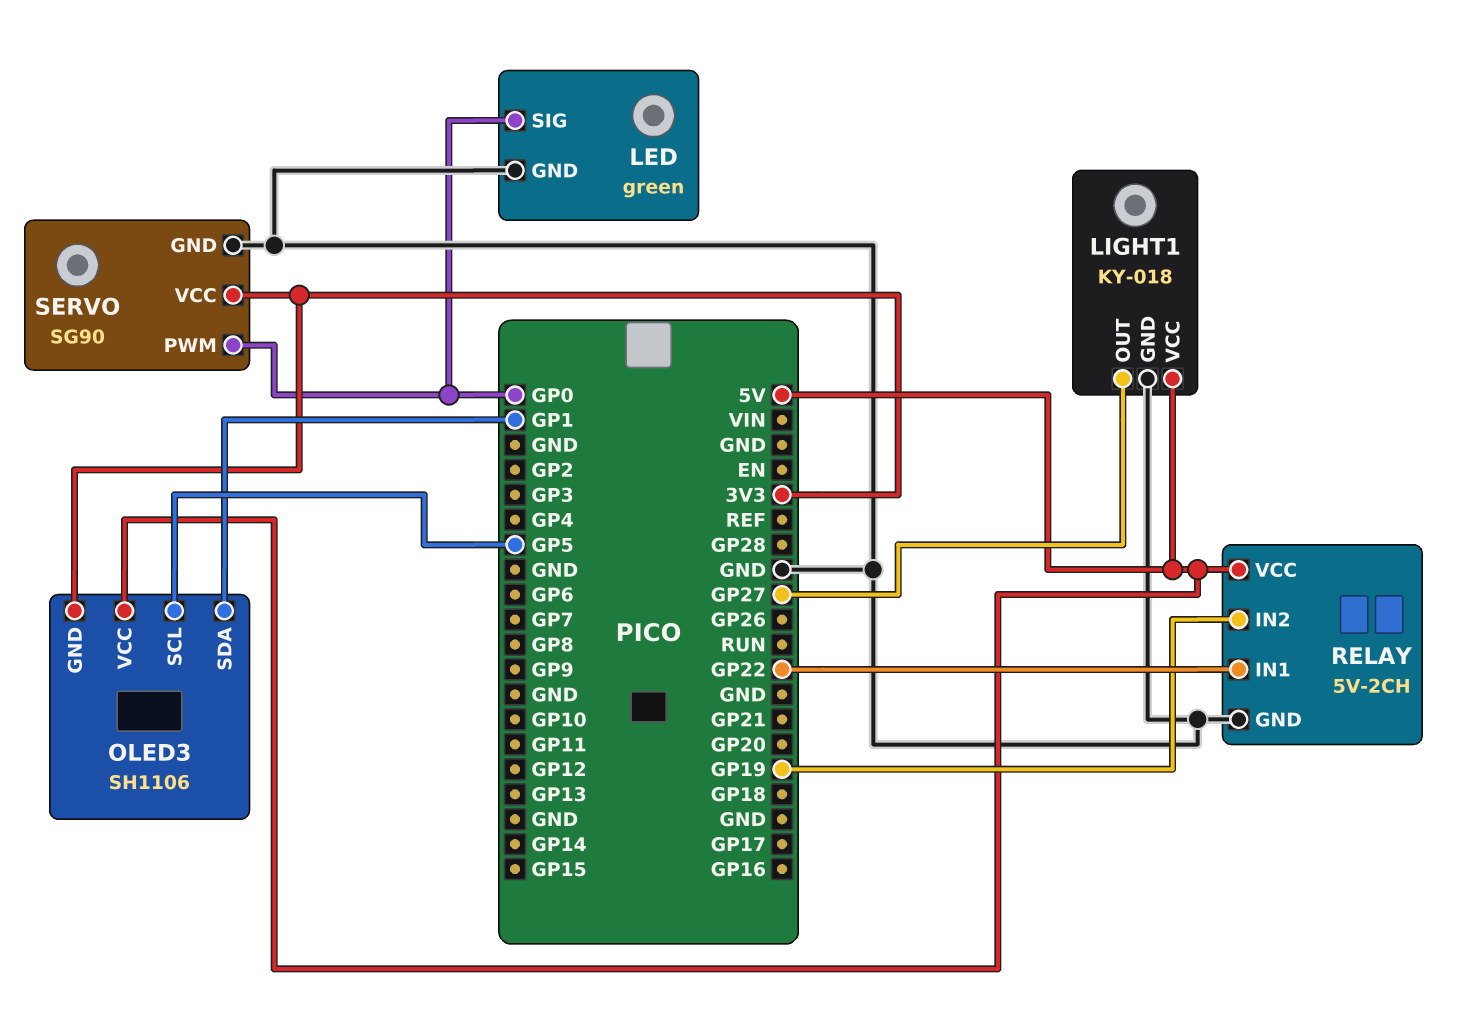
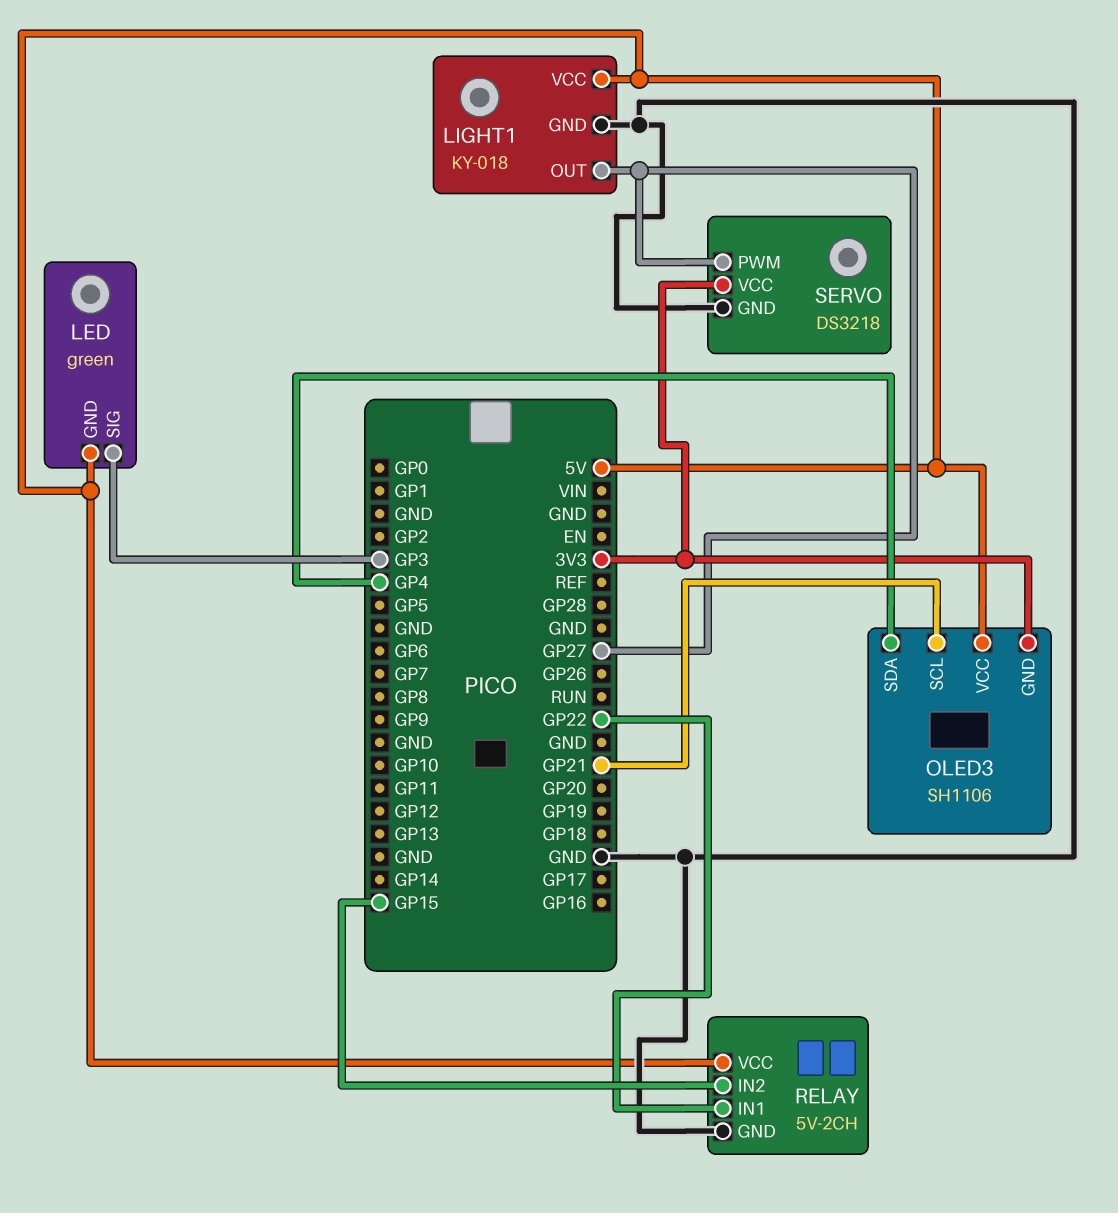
LED pin GND: GND -> 5V
LED pin SIG: GP0 -> GP3
OLED3 pin SCL: GP5 -> GP21
OLED3 pin SDA: GP1 -> GP4
RELAY pin IN2: GP19 -> GP15
SERVO: SG90 -> DS3218
SERVO pin PWM: GP0 -> GP27

